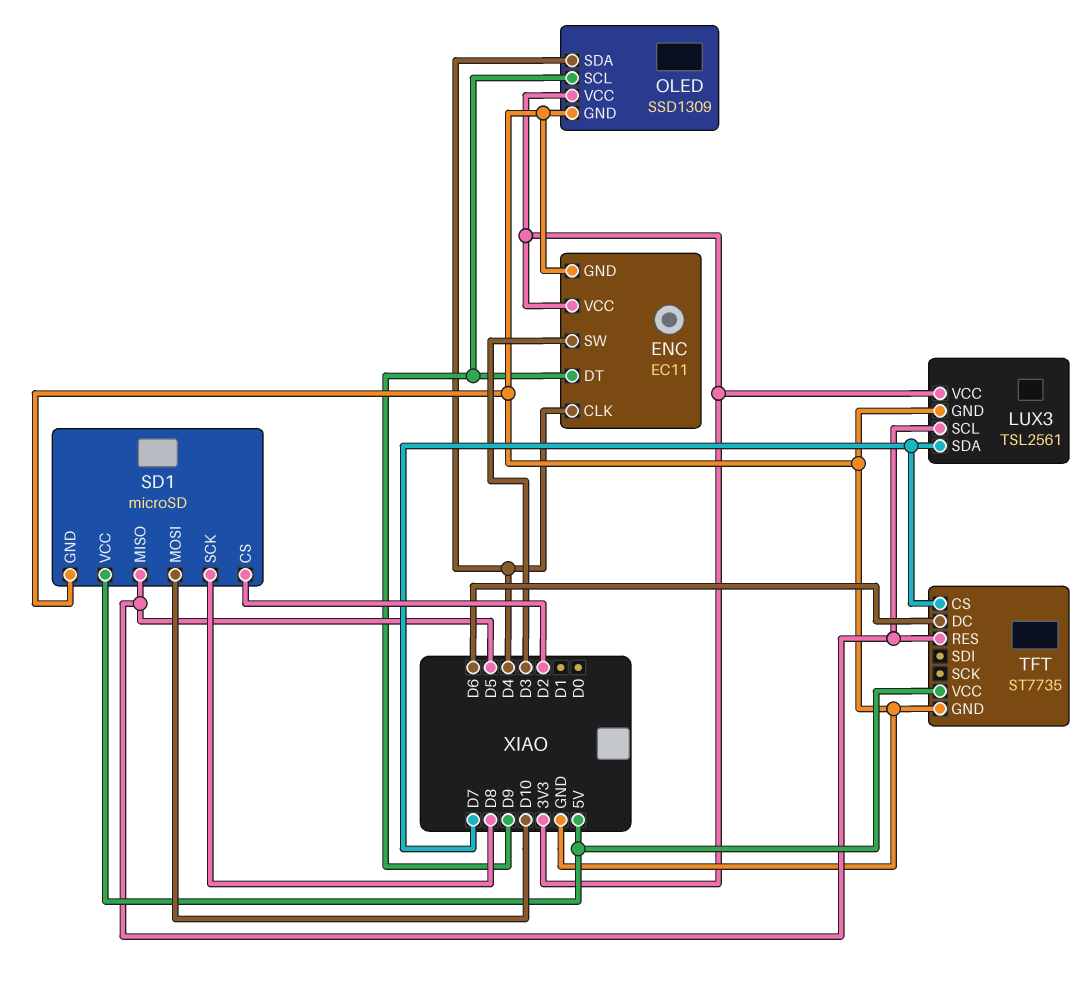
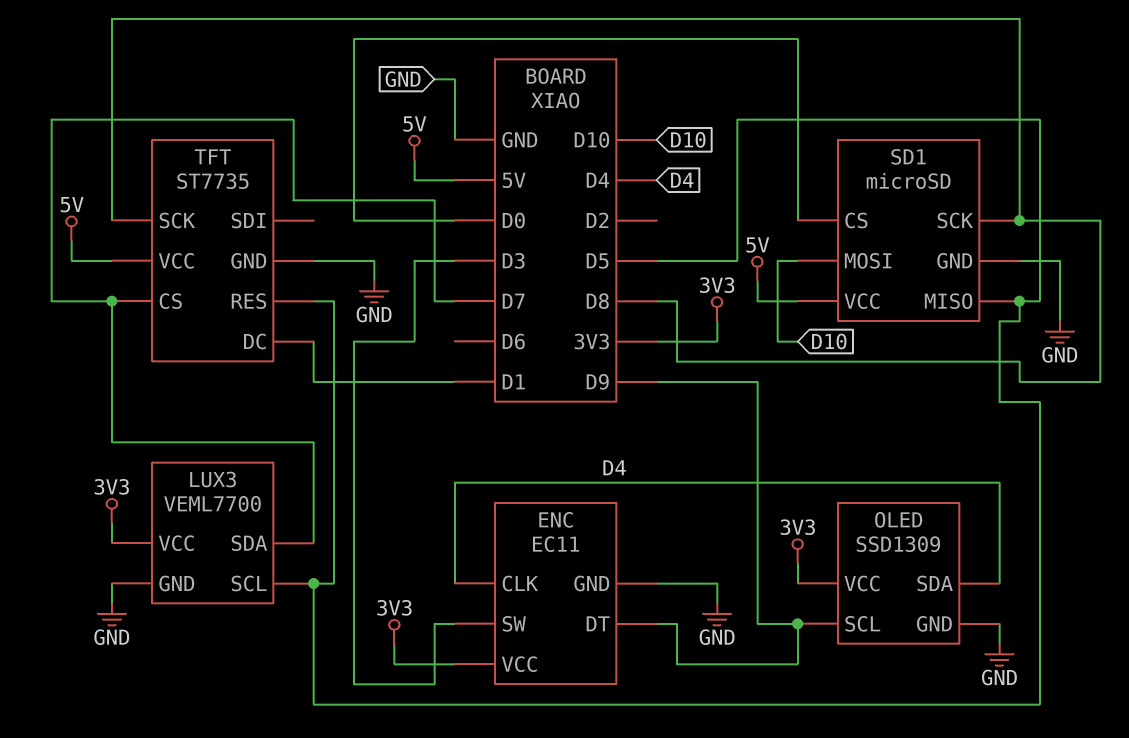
LUX3: TSL2561 -> VEML7700
SD1 pin CS: D2 -> D0
TFT pin DC: D6 -> D1
TFT pin SCK: none -> D8

